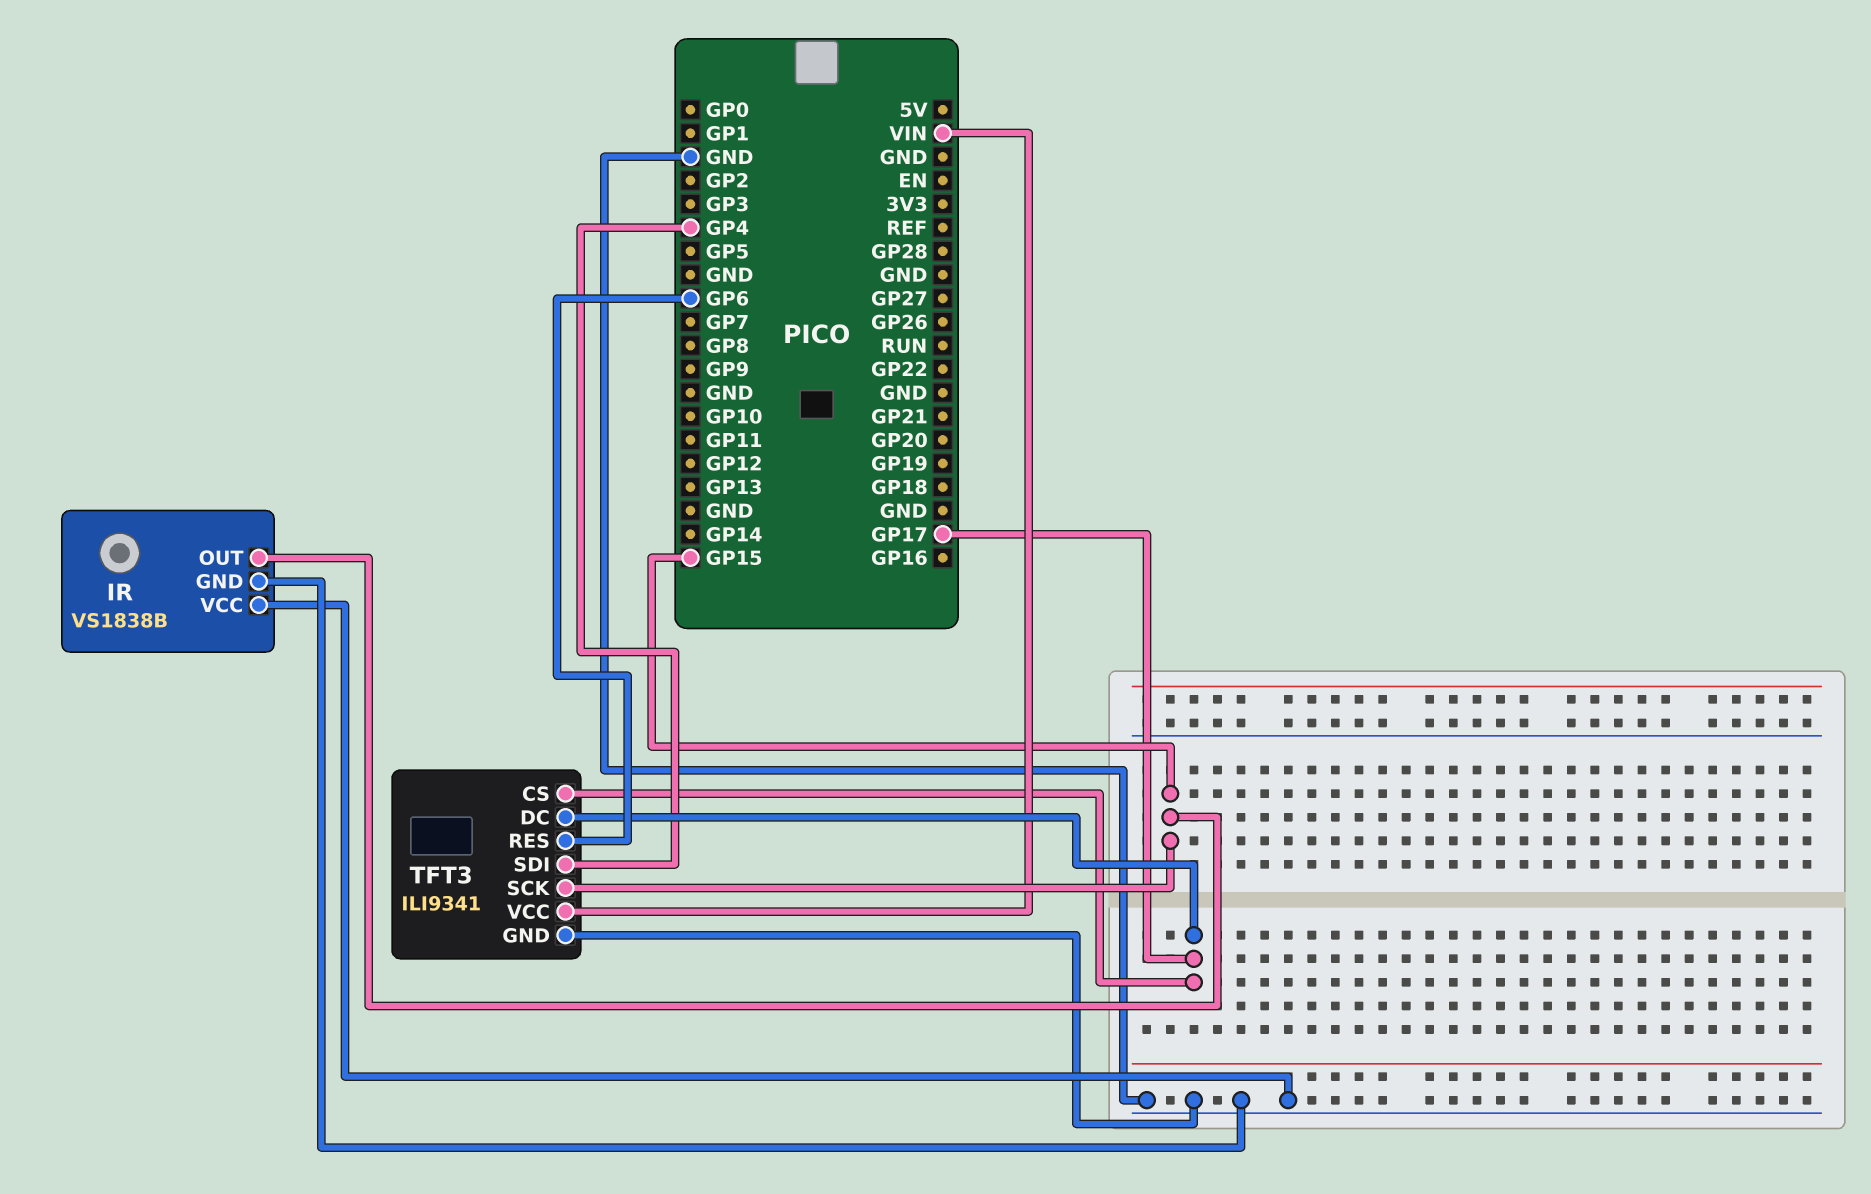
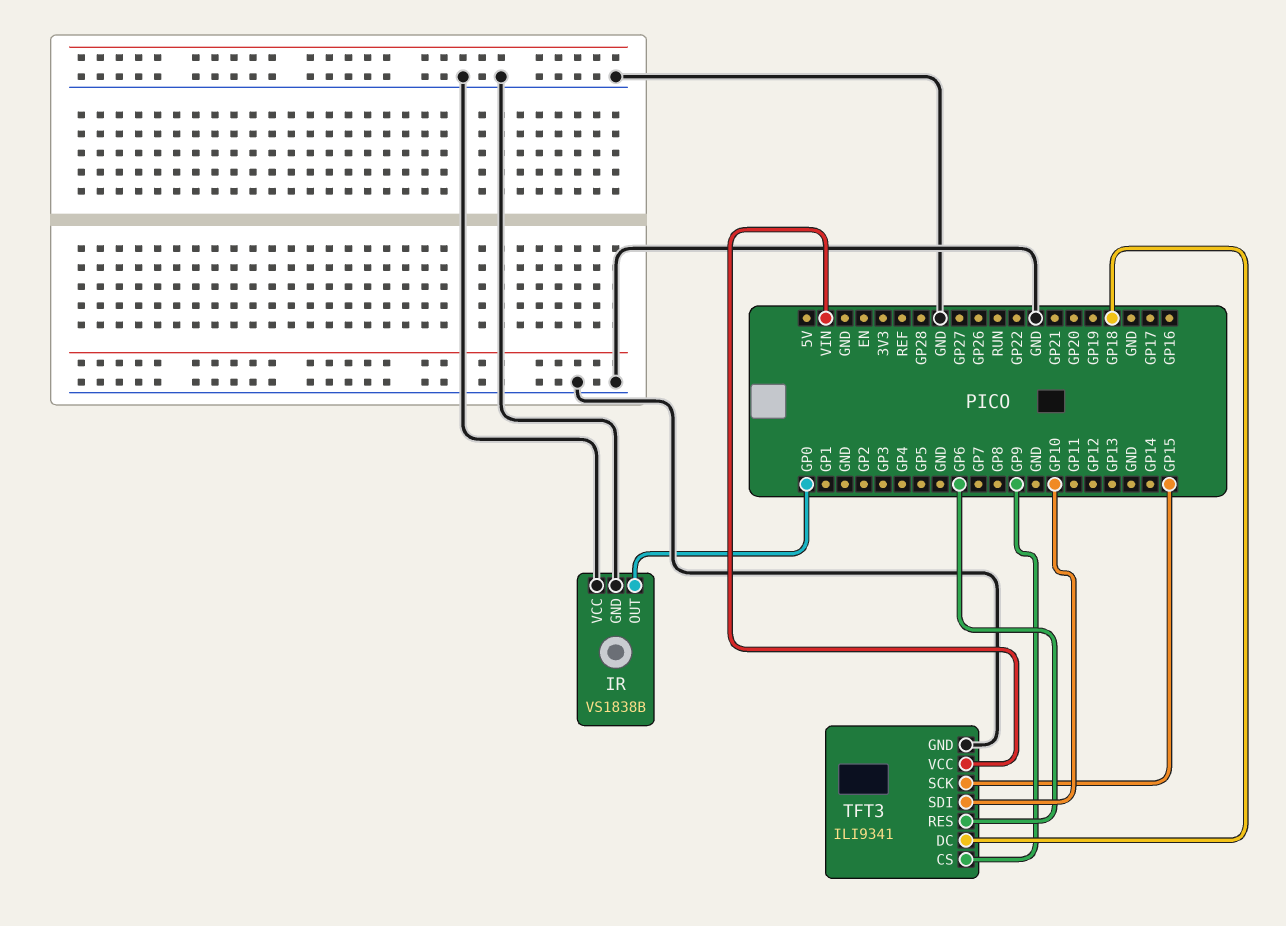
IR pin OUT: GP15 -> GP0
TFT3 pin CS: GP17 -> GP9
TFT3 pin DC: GP17 -> GP18
TFT3 pin SDI: GP4 -> GP10

